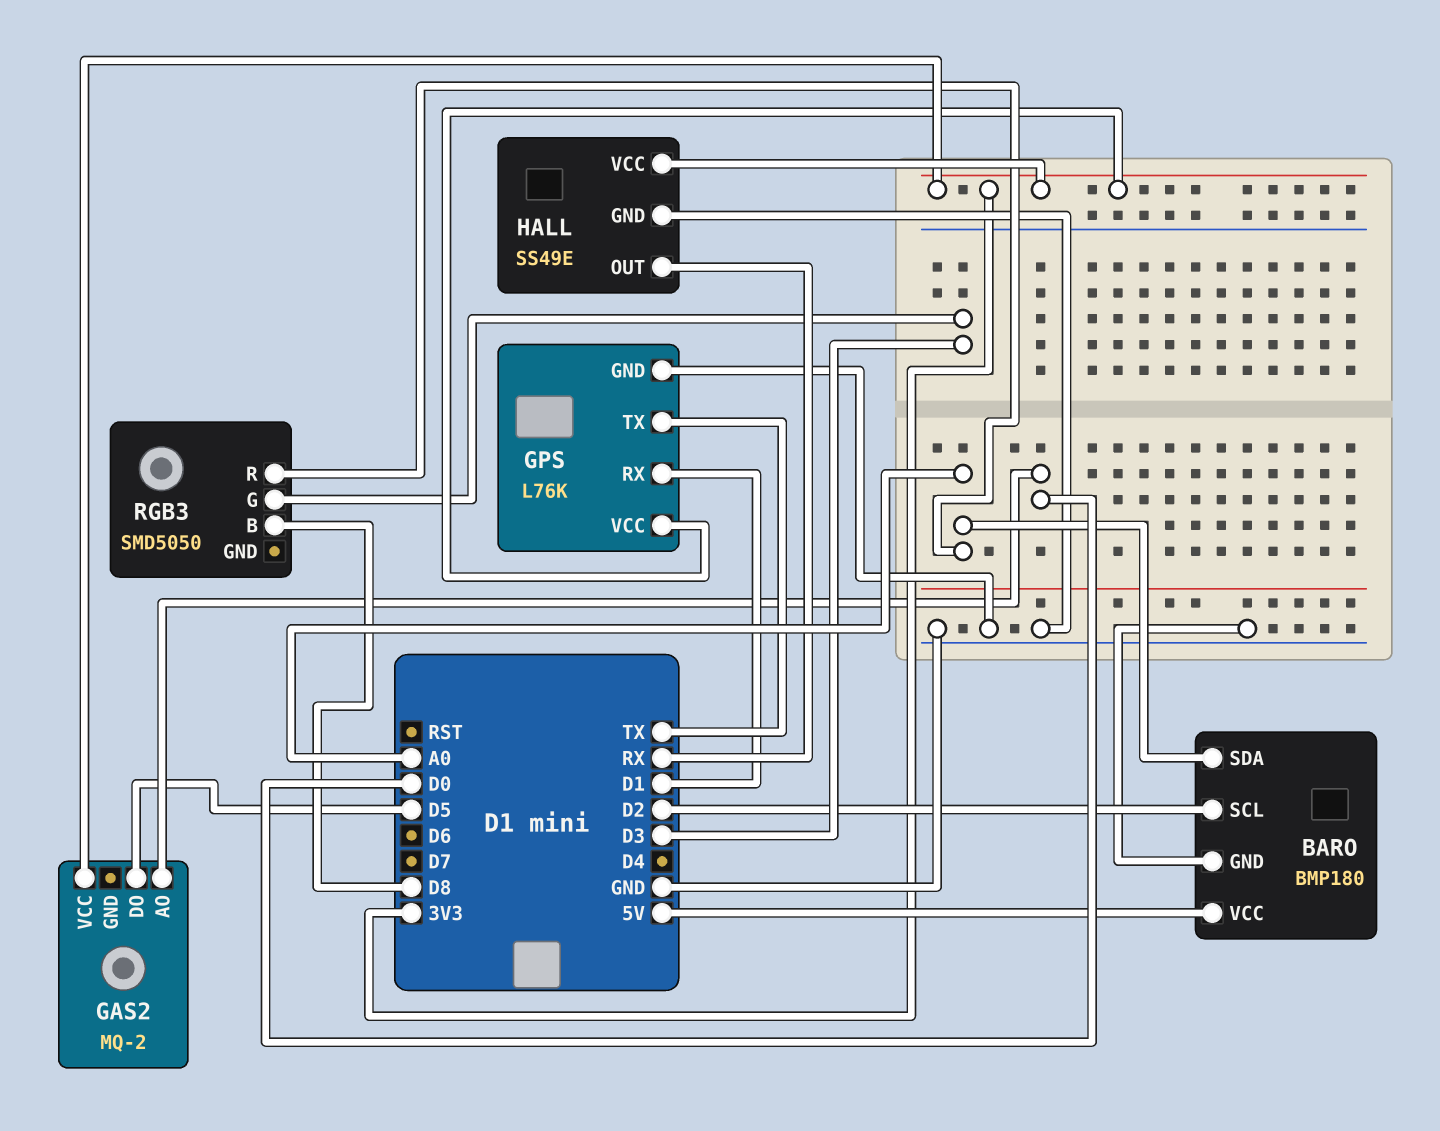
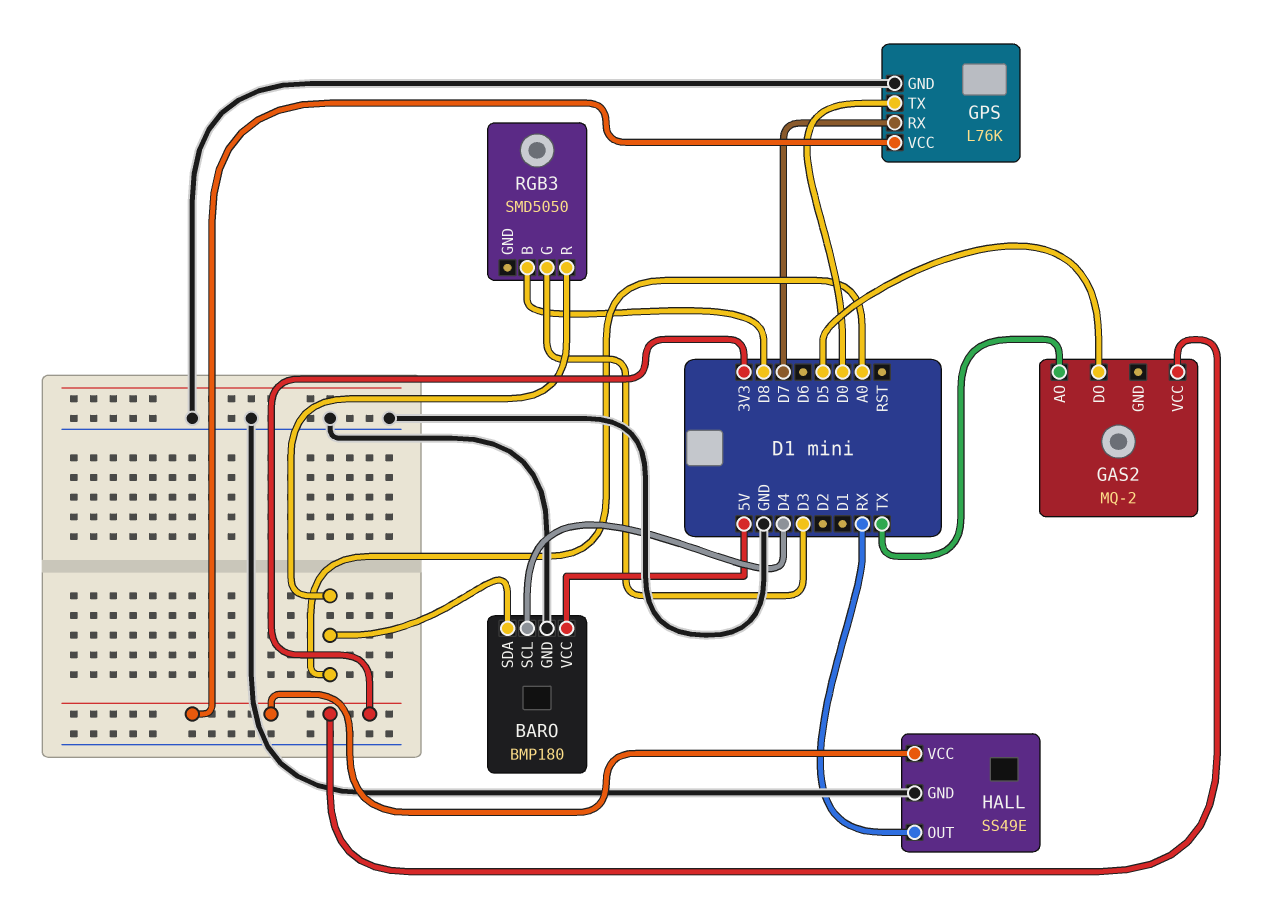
BARO pin SCL: D2 -> D4
GAS2 pin AO: D0 -> TX
GPS pin RX: D1 -> D7
GPS pin TX: TX -> D0

